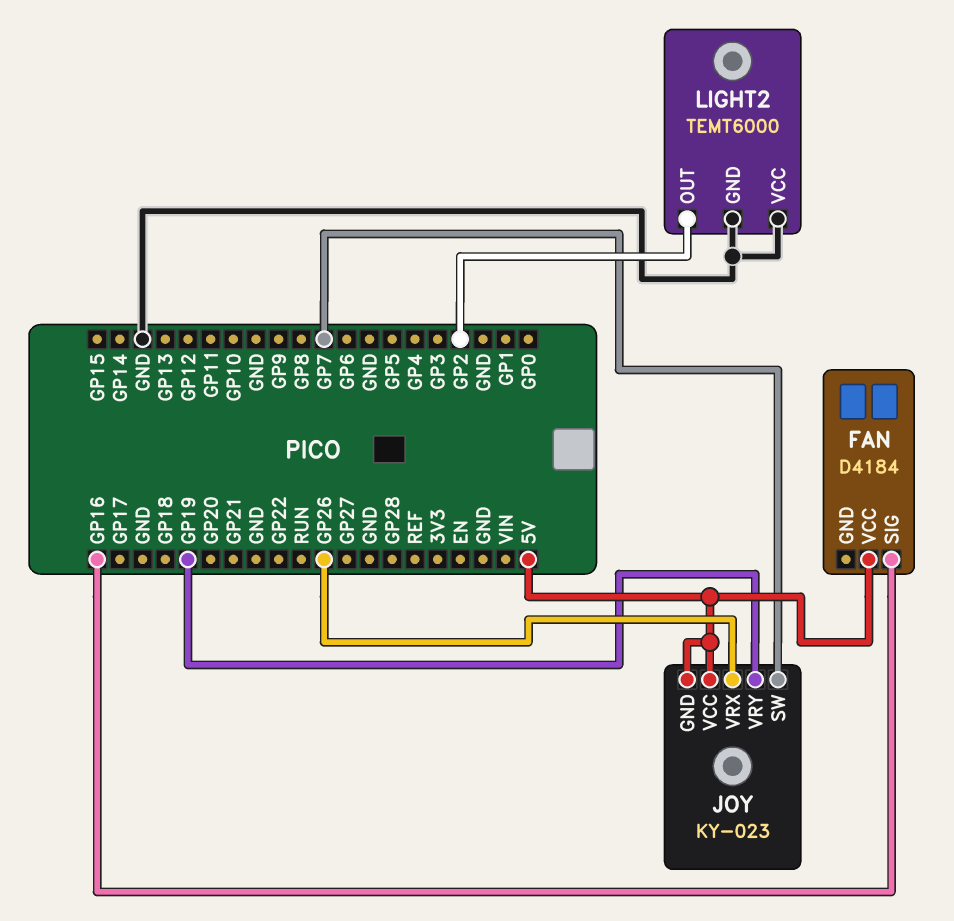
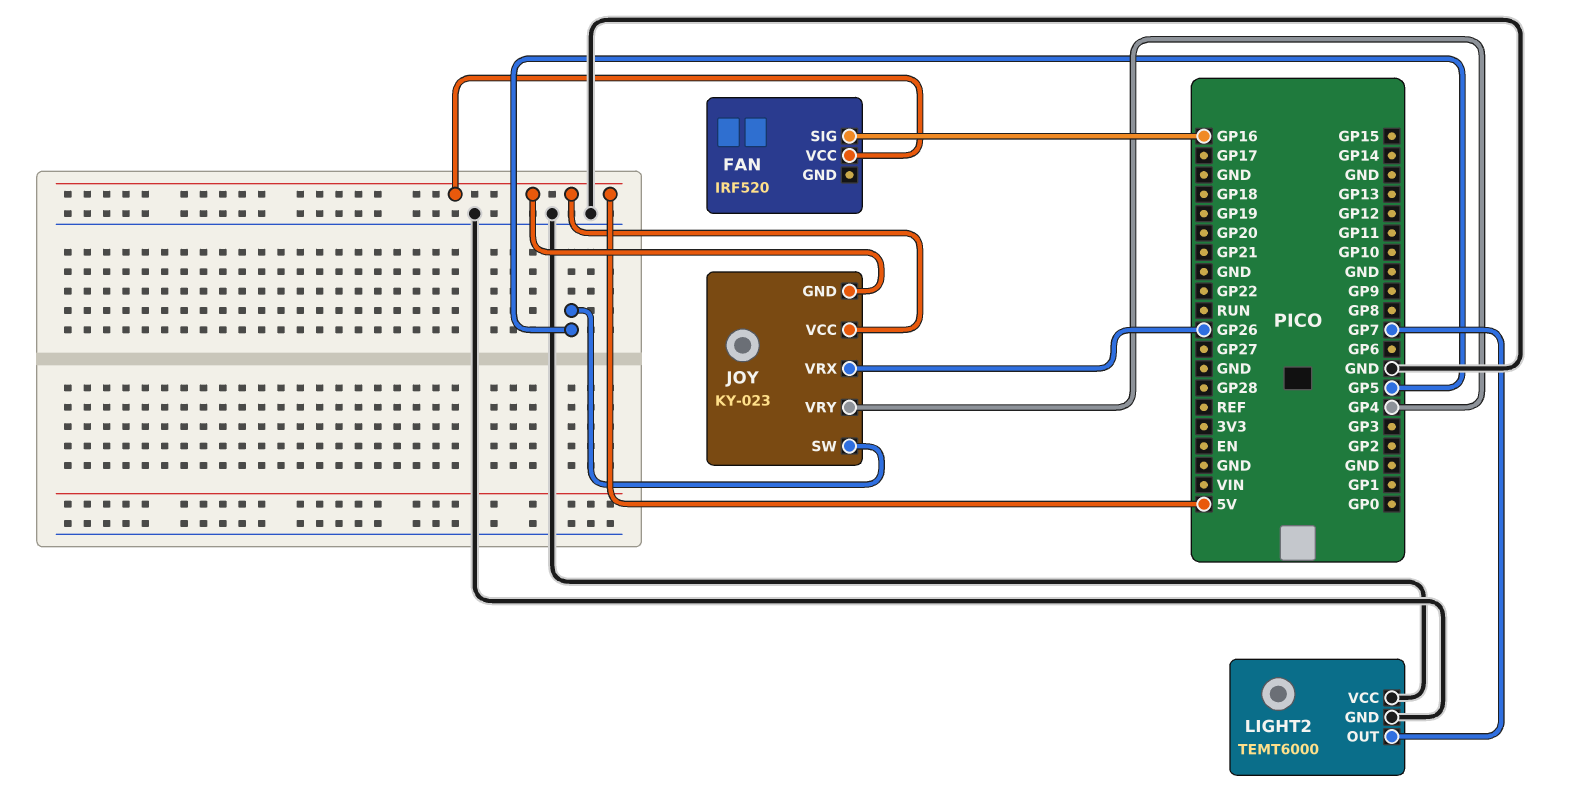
FAN: D4184 -> IRF520
JOY pin SW: GP7 -> GP5
JOY pin VRY: GP19 -> GP4
LIGHT2 pin OUT: GP2 -> GP7

